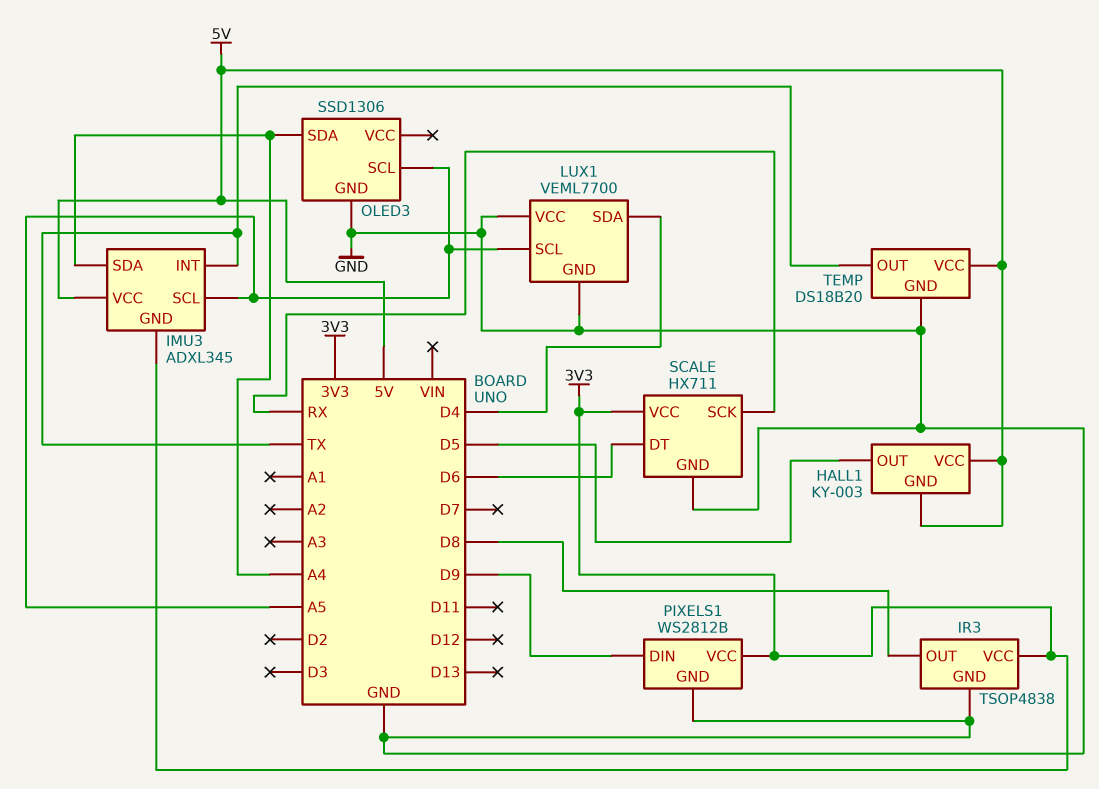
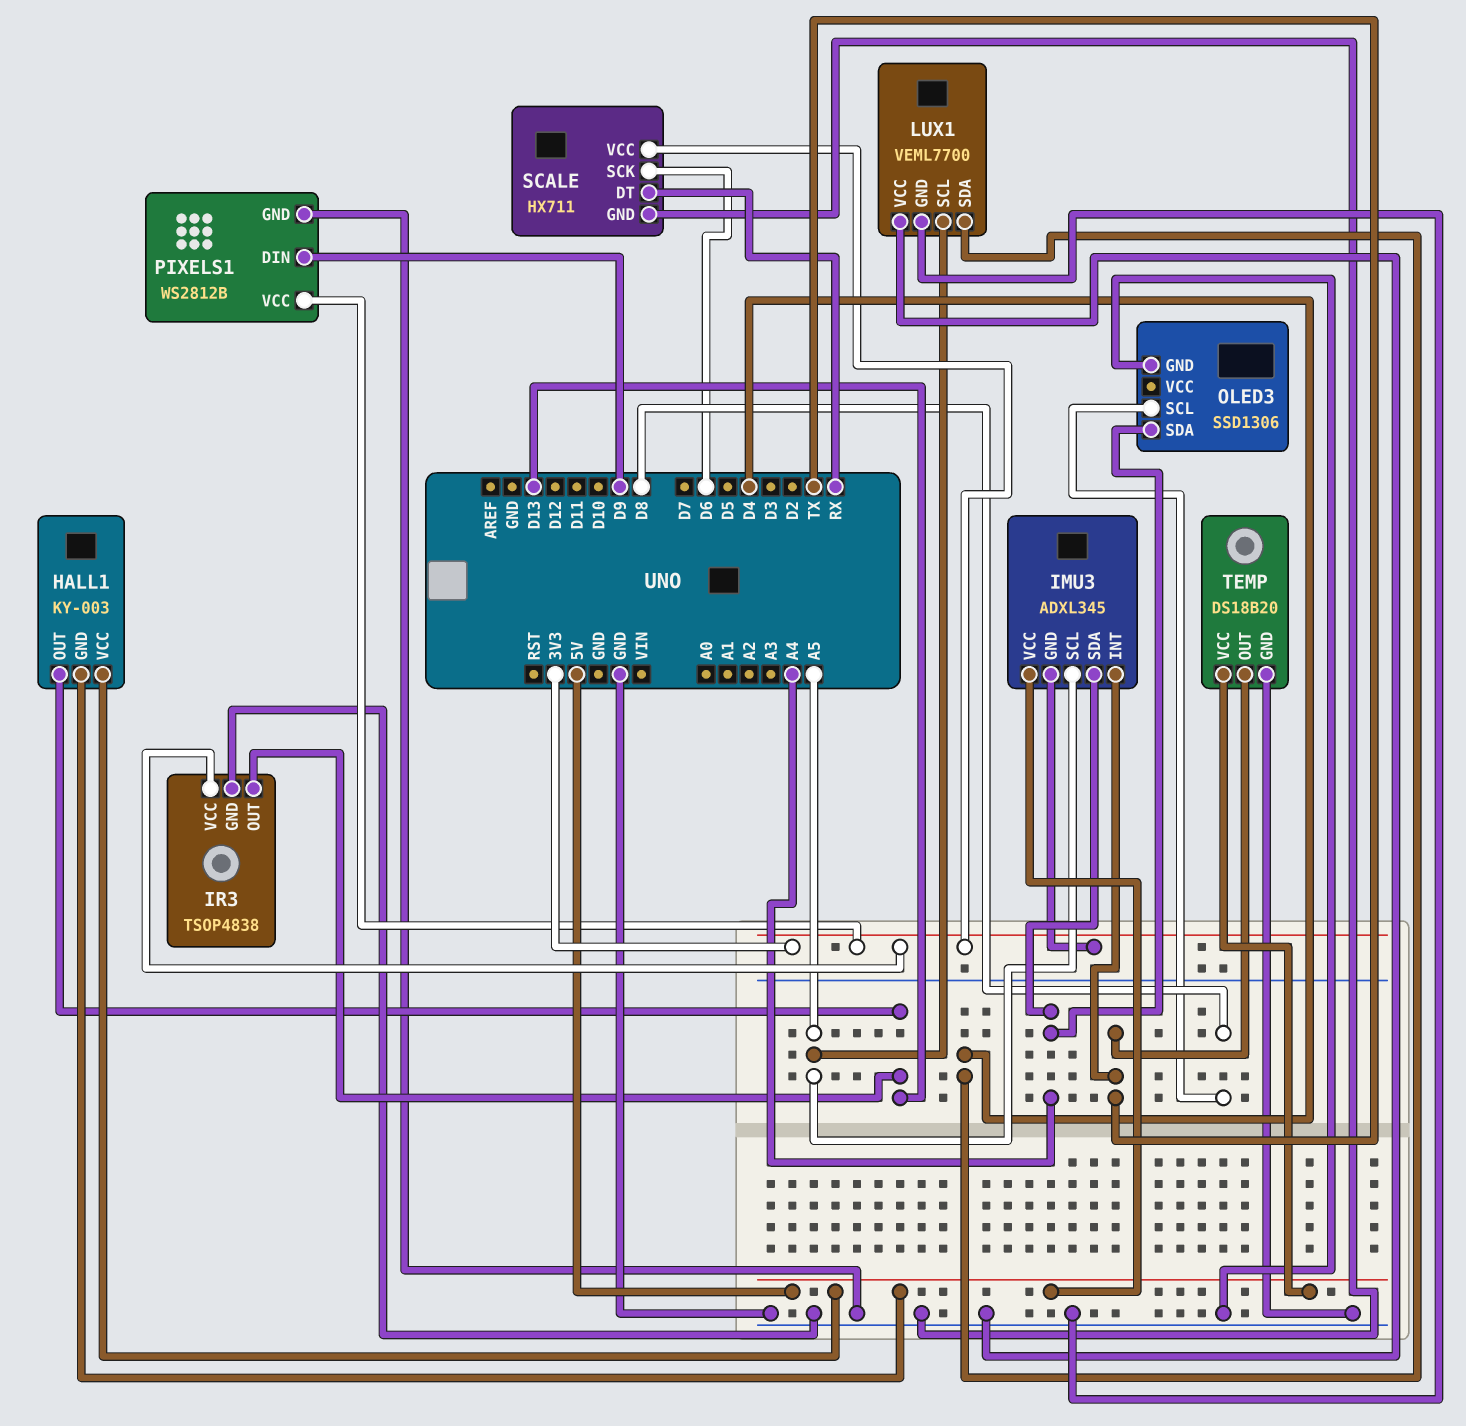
HALL1 pin OUT: D5 -> D13
IR3 pin OUT: D8 -> D13
OLED3 pin SCL: A5 -> D8
SCALE pin DT: D6 -> RX
SCALE pin SCK: RX -> D6

